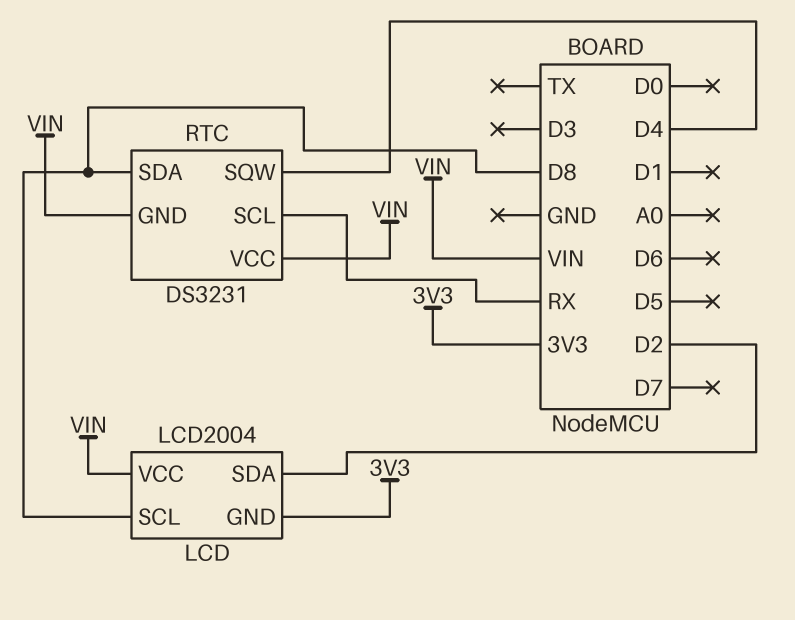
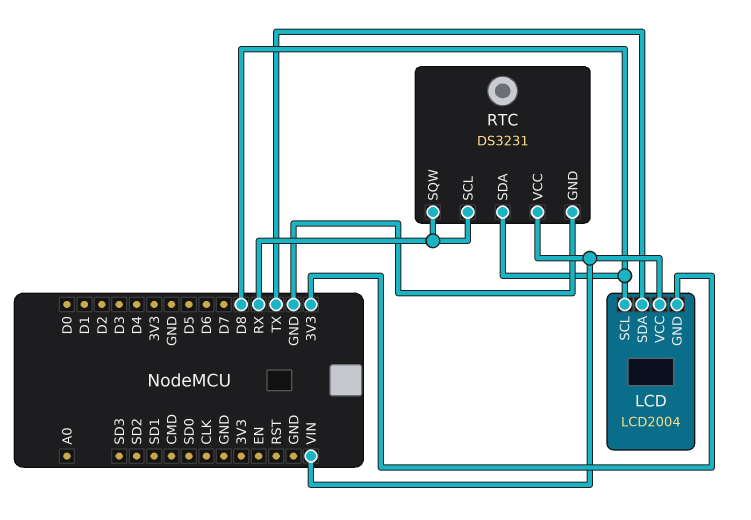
LCD pin SDA: D2 -> TX
RTC pin GND: VIN -> GND
RTC pin SQW: D4 -> RX

